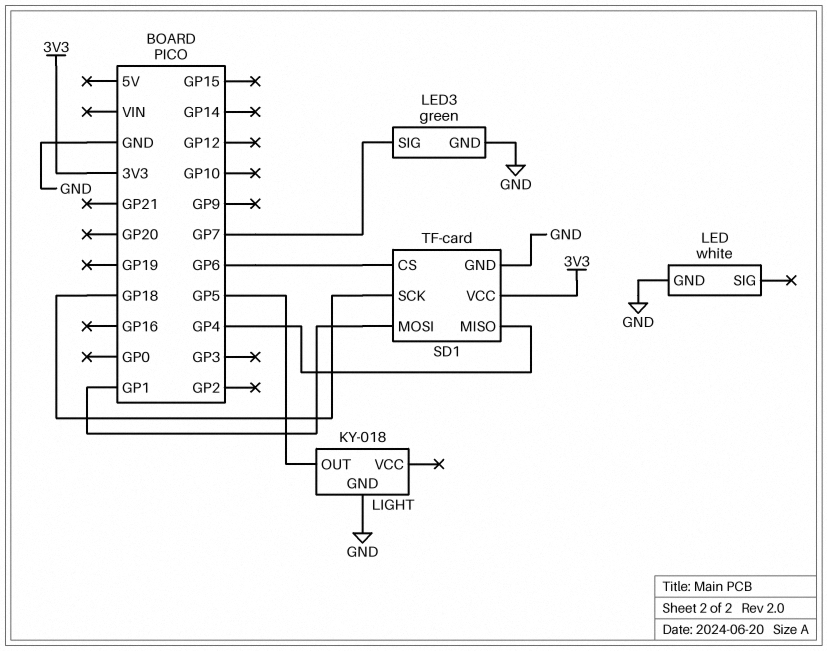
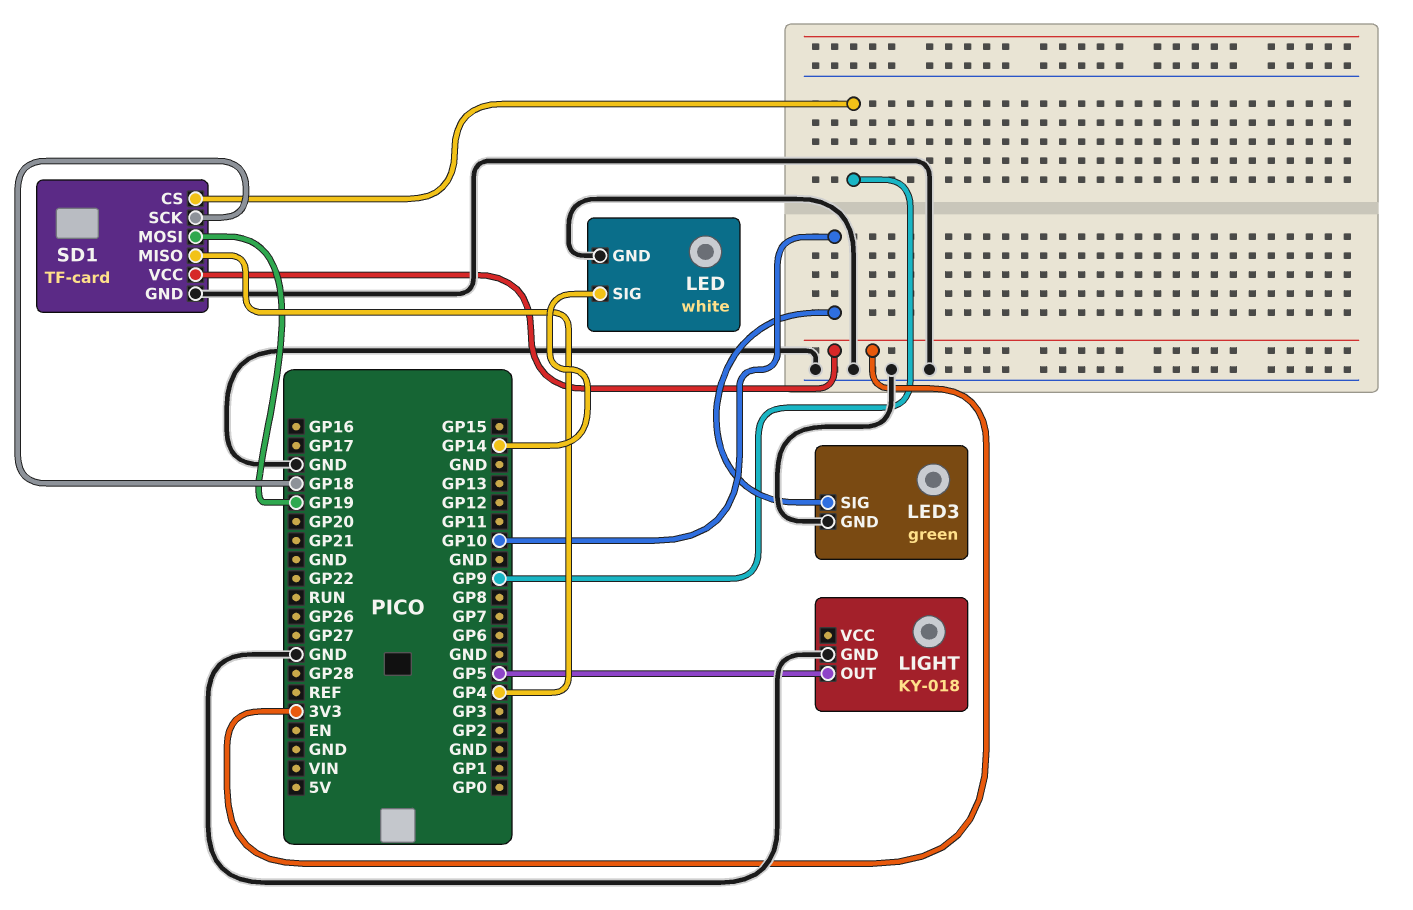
LED pin SIG: none -> GP14
LED3 pin SIG: GP7 -> GP10
SD1 pin CS: GP6 -> GP9
SD1 pin MOSI: GP1 -> GP19

